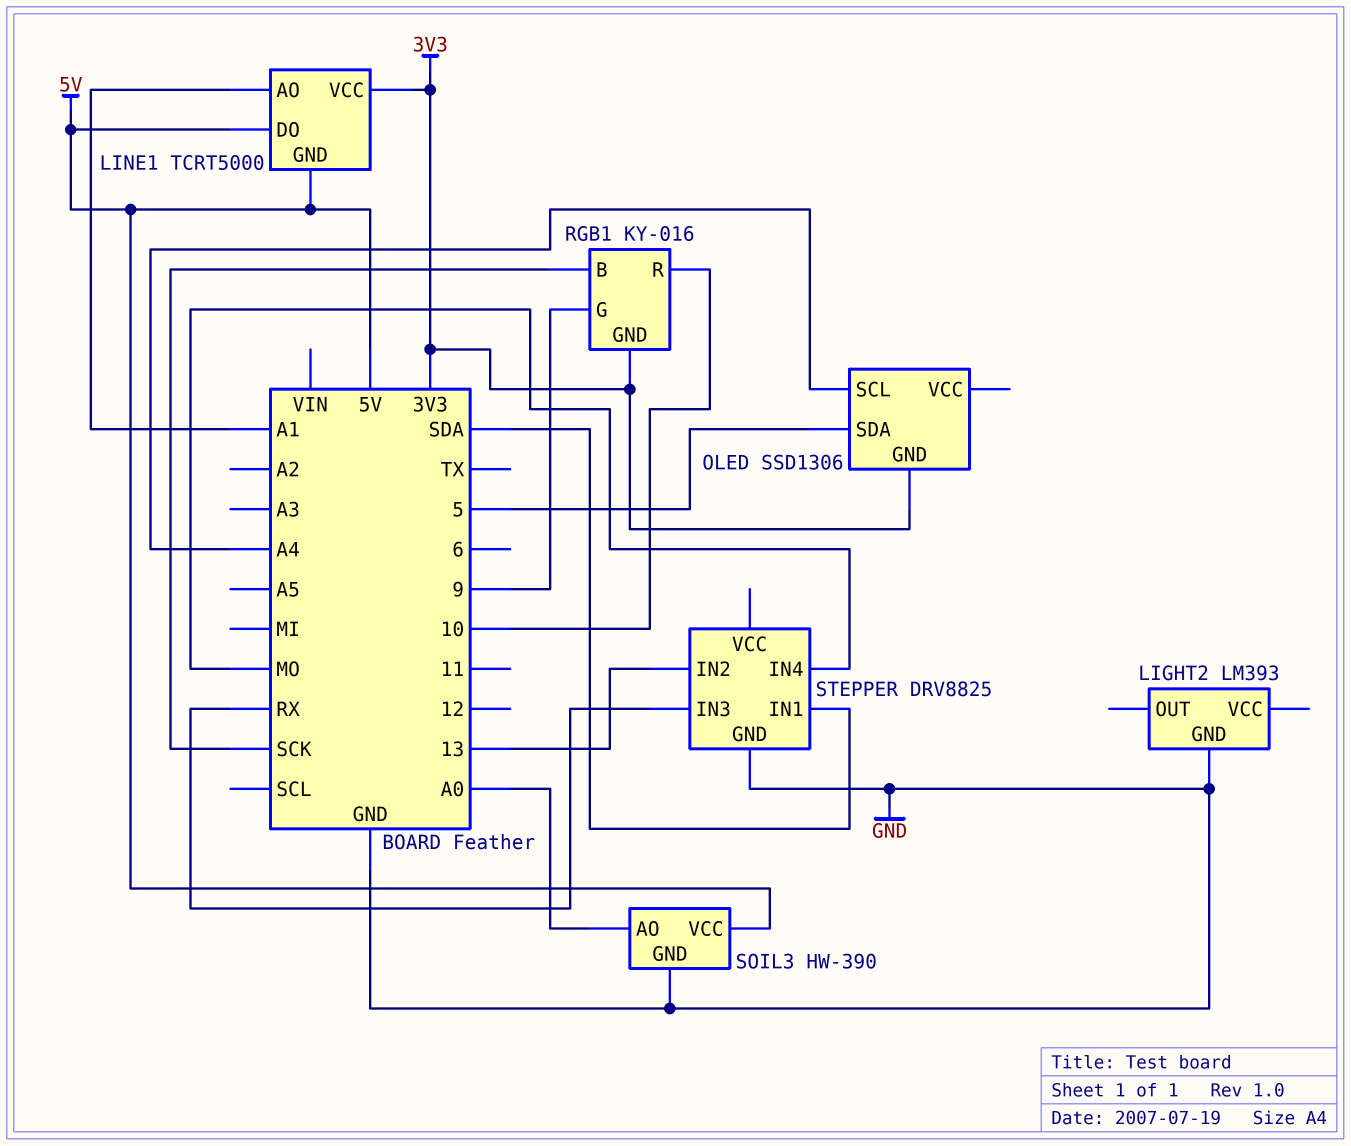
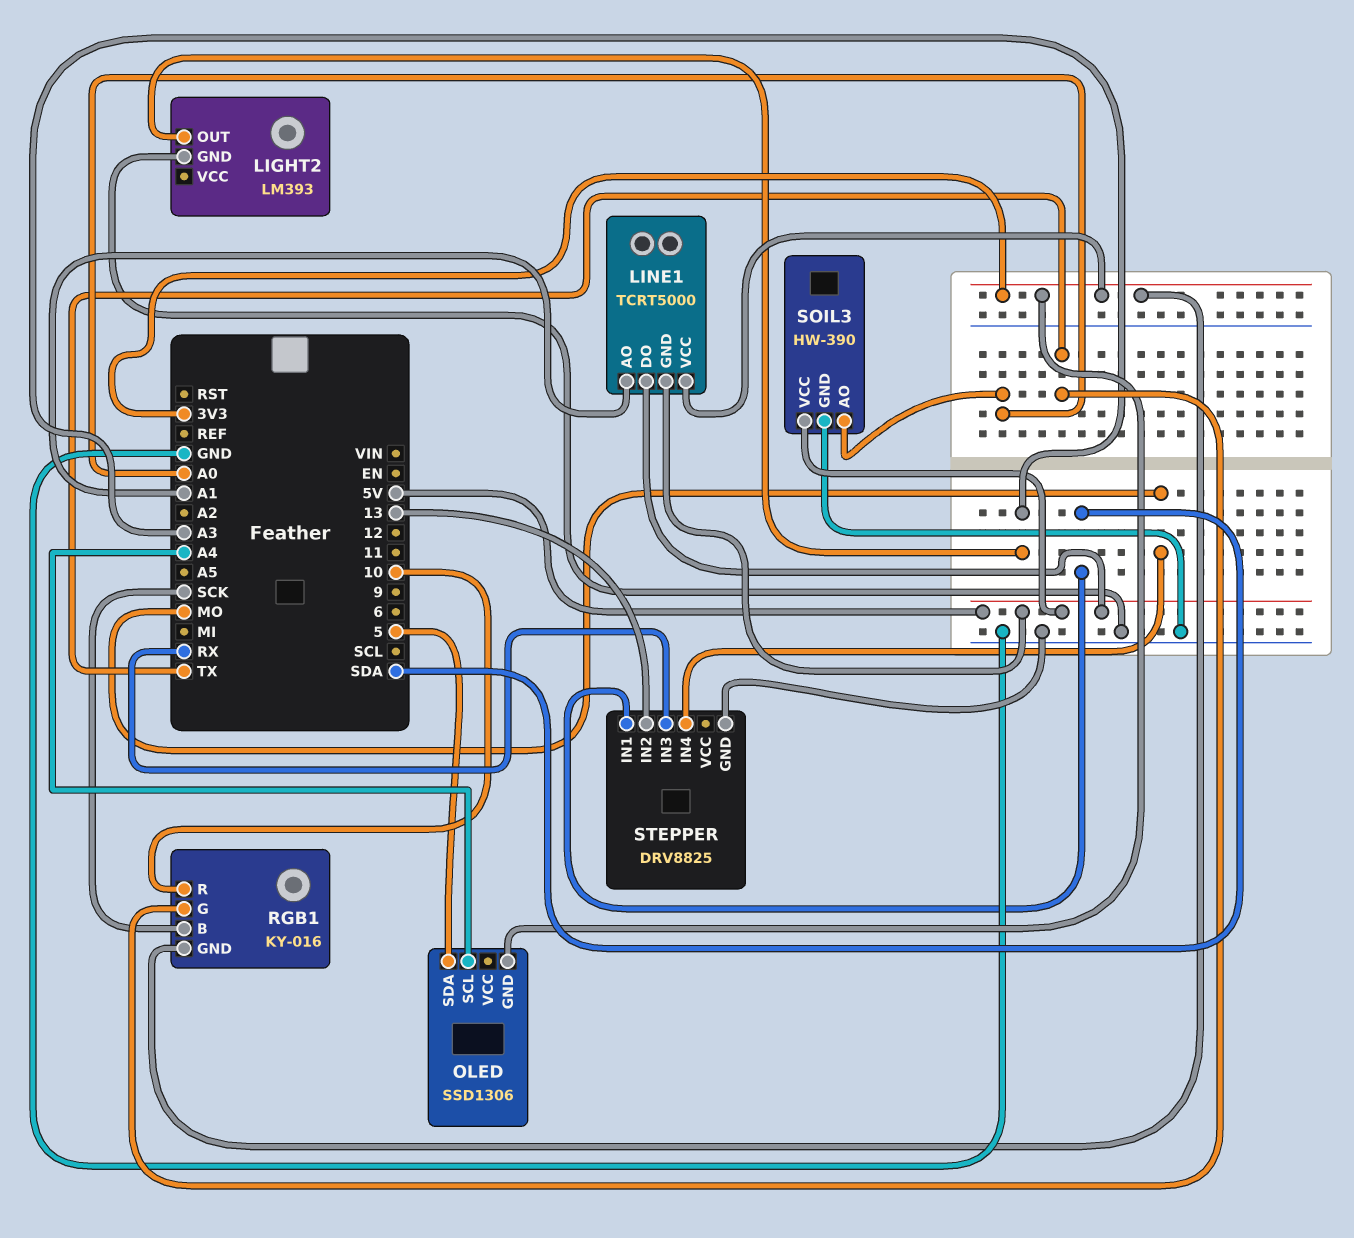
LIGHT2 pin OUT: none -> A3
RGB1 pin G: 9 -> TX

